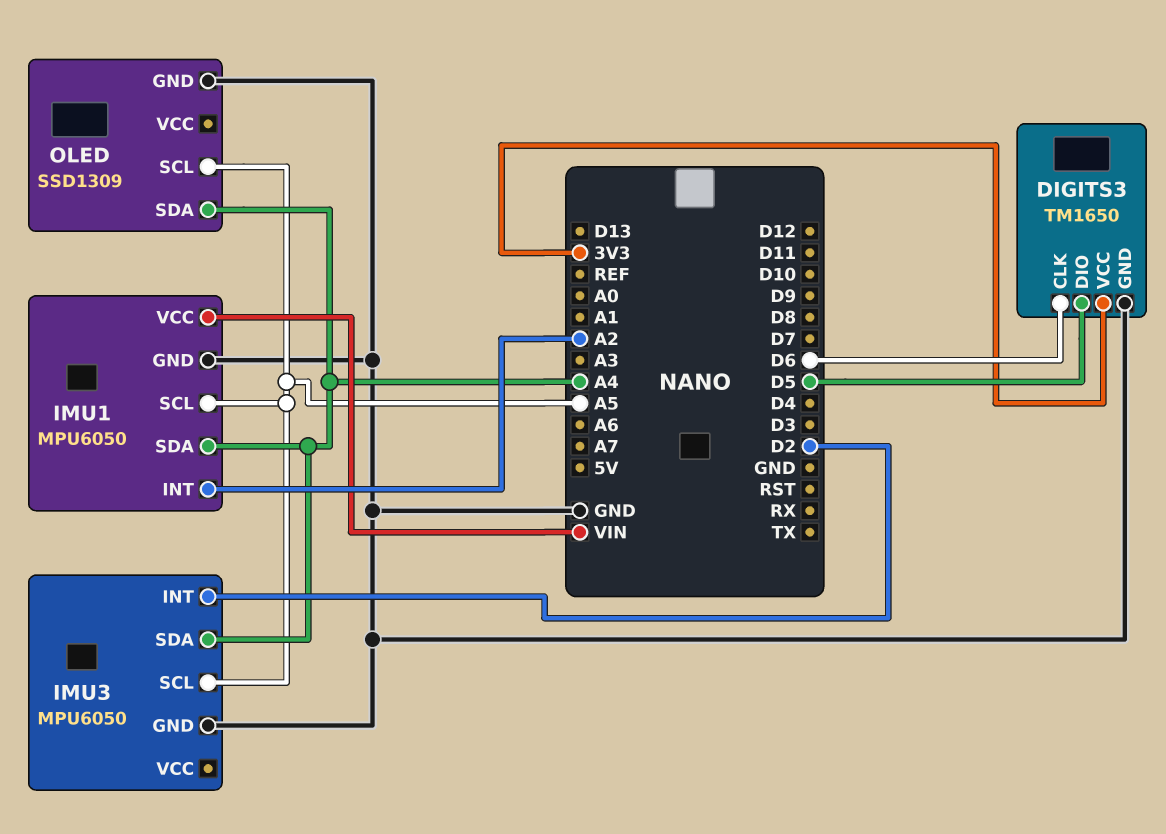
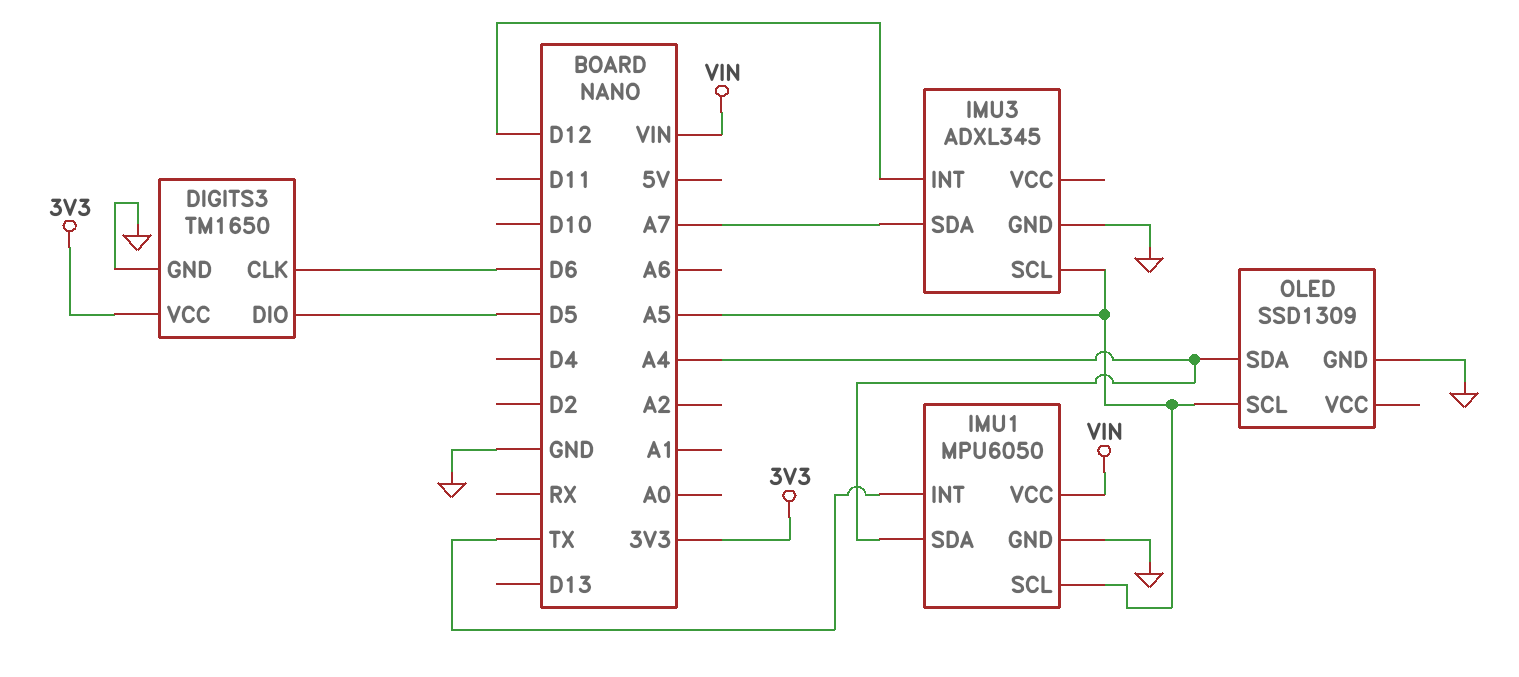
IMU1 pin INT: A2 -> TX
IMU3: MPU6050 -> ADXL345
IMU3 pin INT: D2 -> D12
IMU3 pin SDA: A4 -> A7

